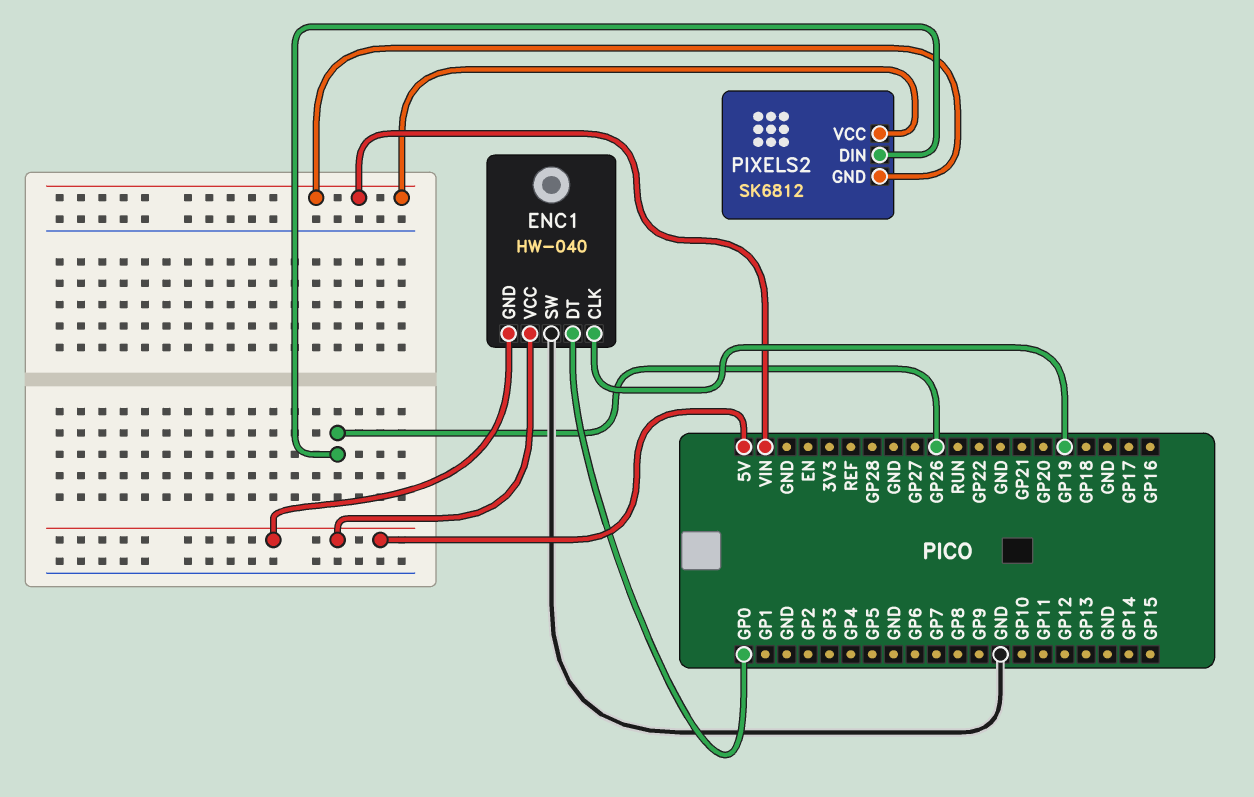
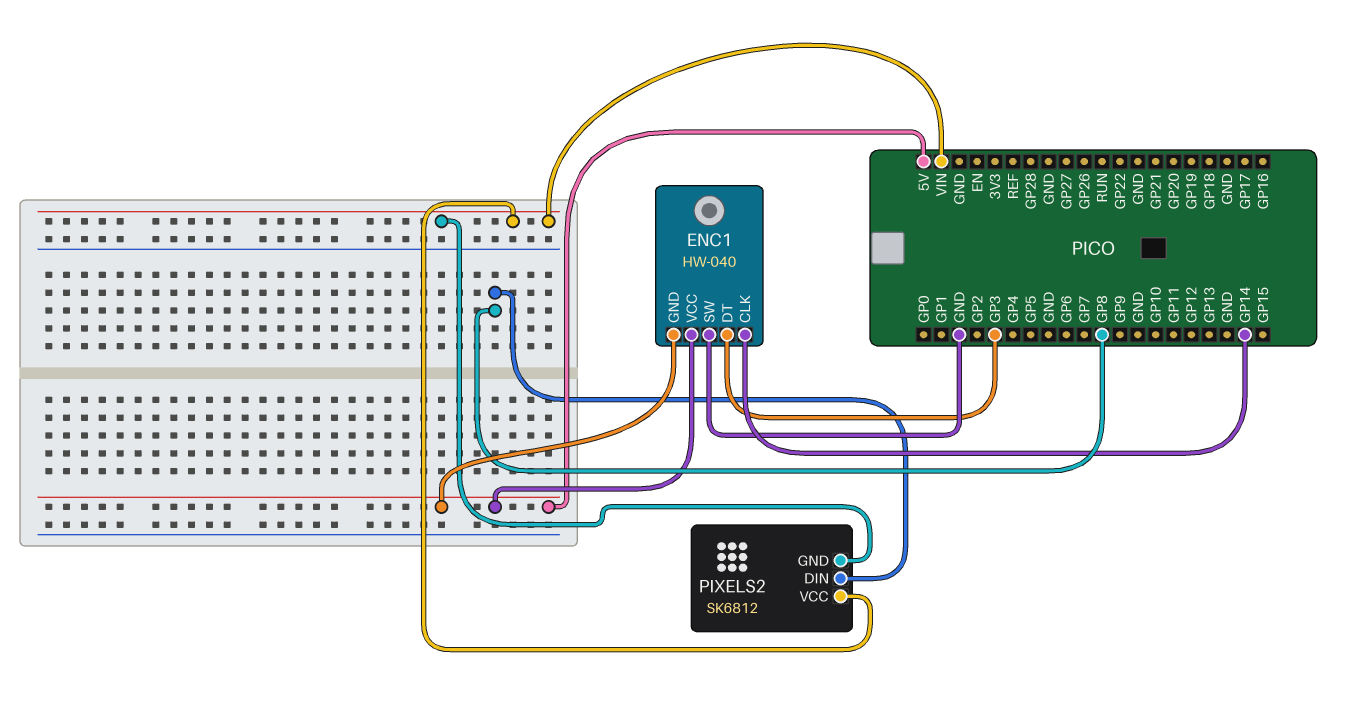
ENC1 pin CLK: GP19 -> GP14
ENC1 pin DT: GP0 -> GP3
PIXELS2 pin DIN: GP26 -> GP8

